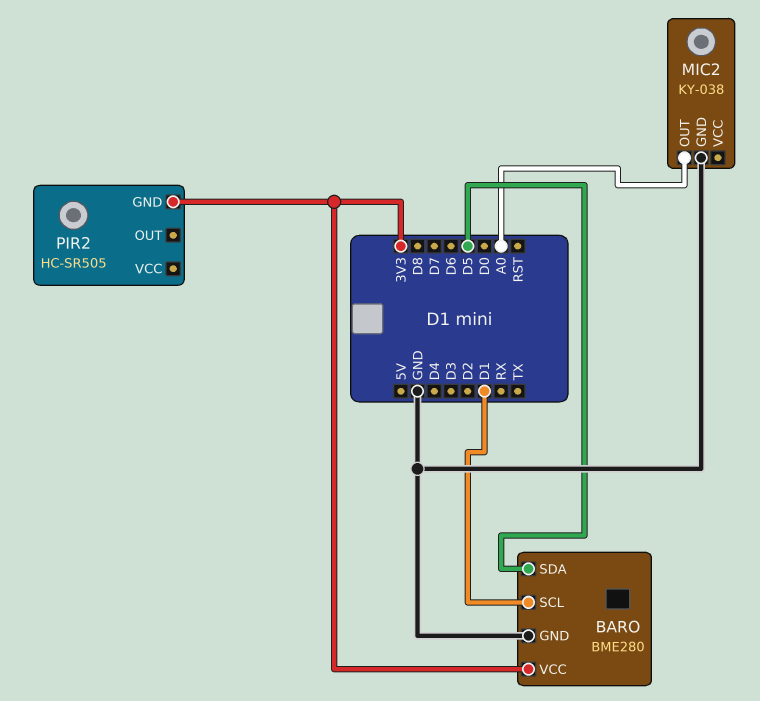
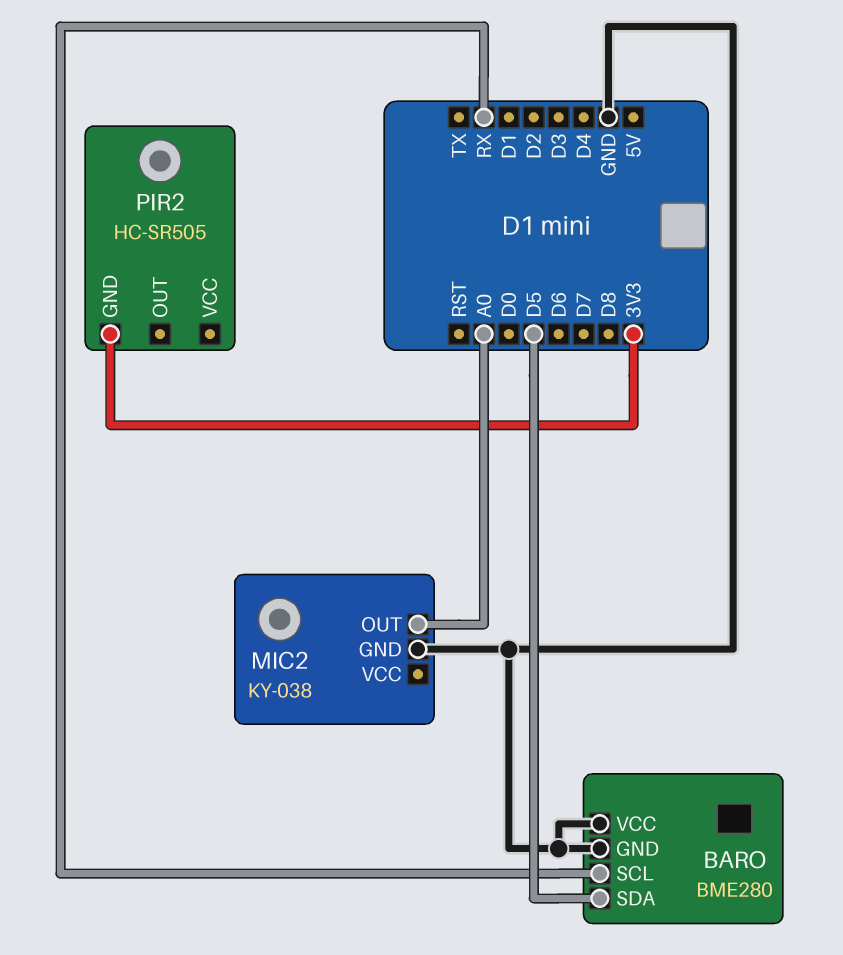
BARO pin SCL: D1 -> RX
BARO pin VCC: 3V3 -> GND

